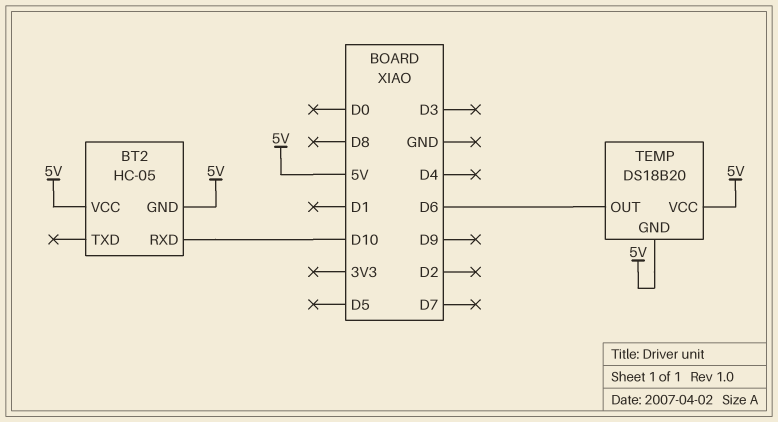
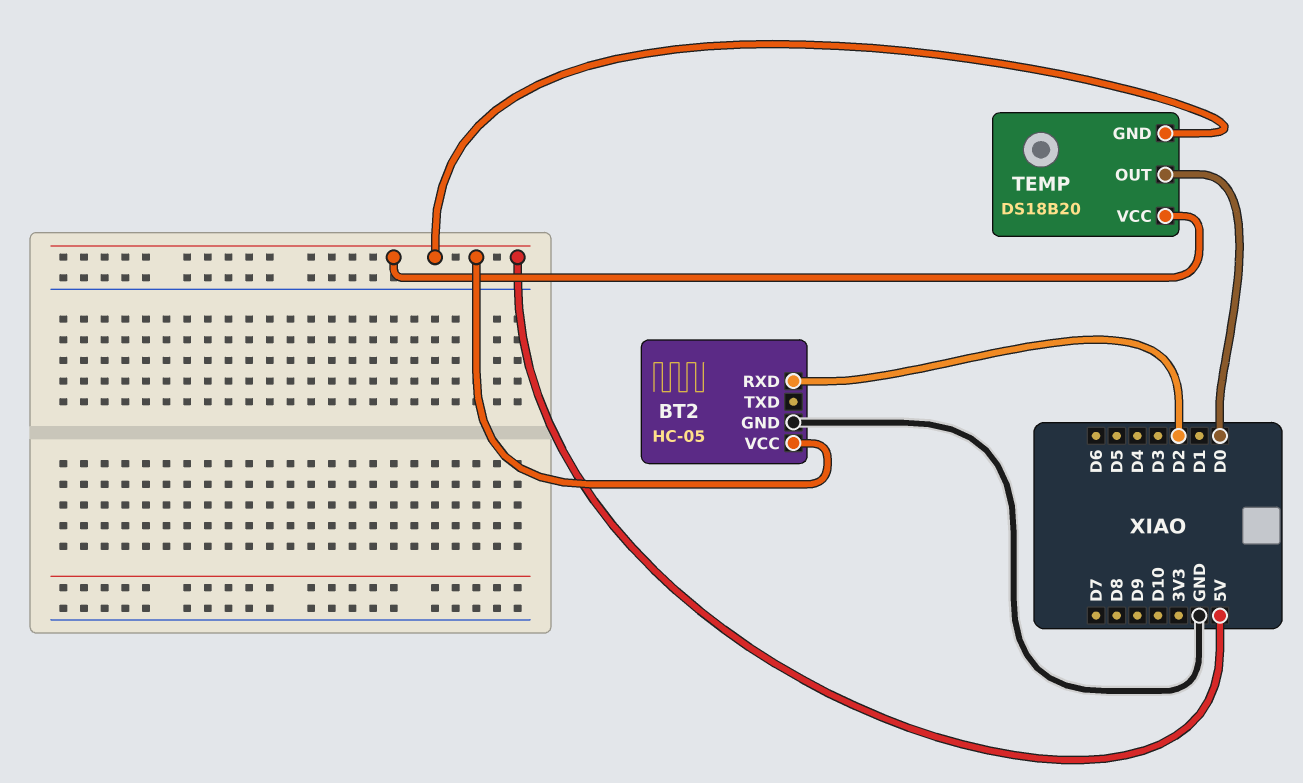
BT2 pin GND: 5V -> GND
BT2 pin RXD: D10 -> D2
TEMP pin OUT: D6 -> D0

